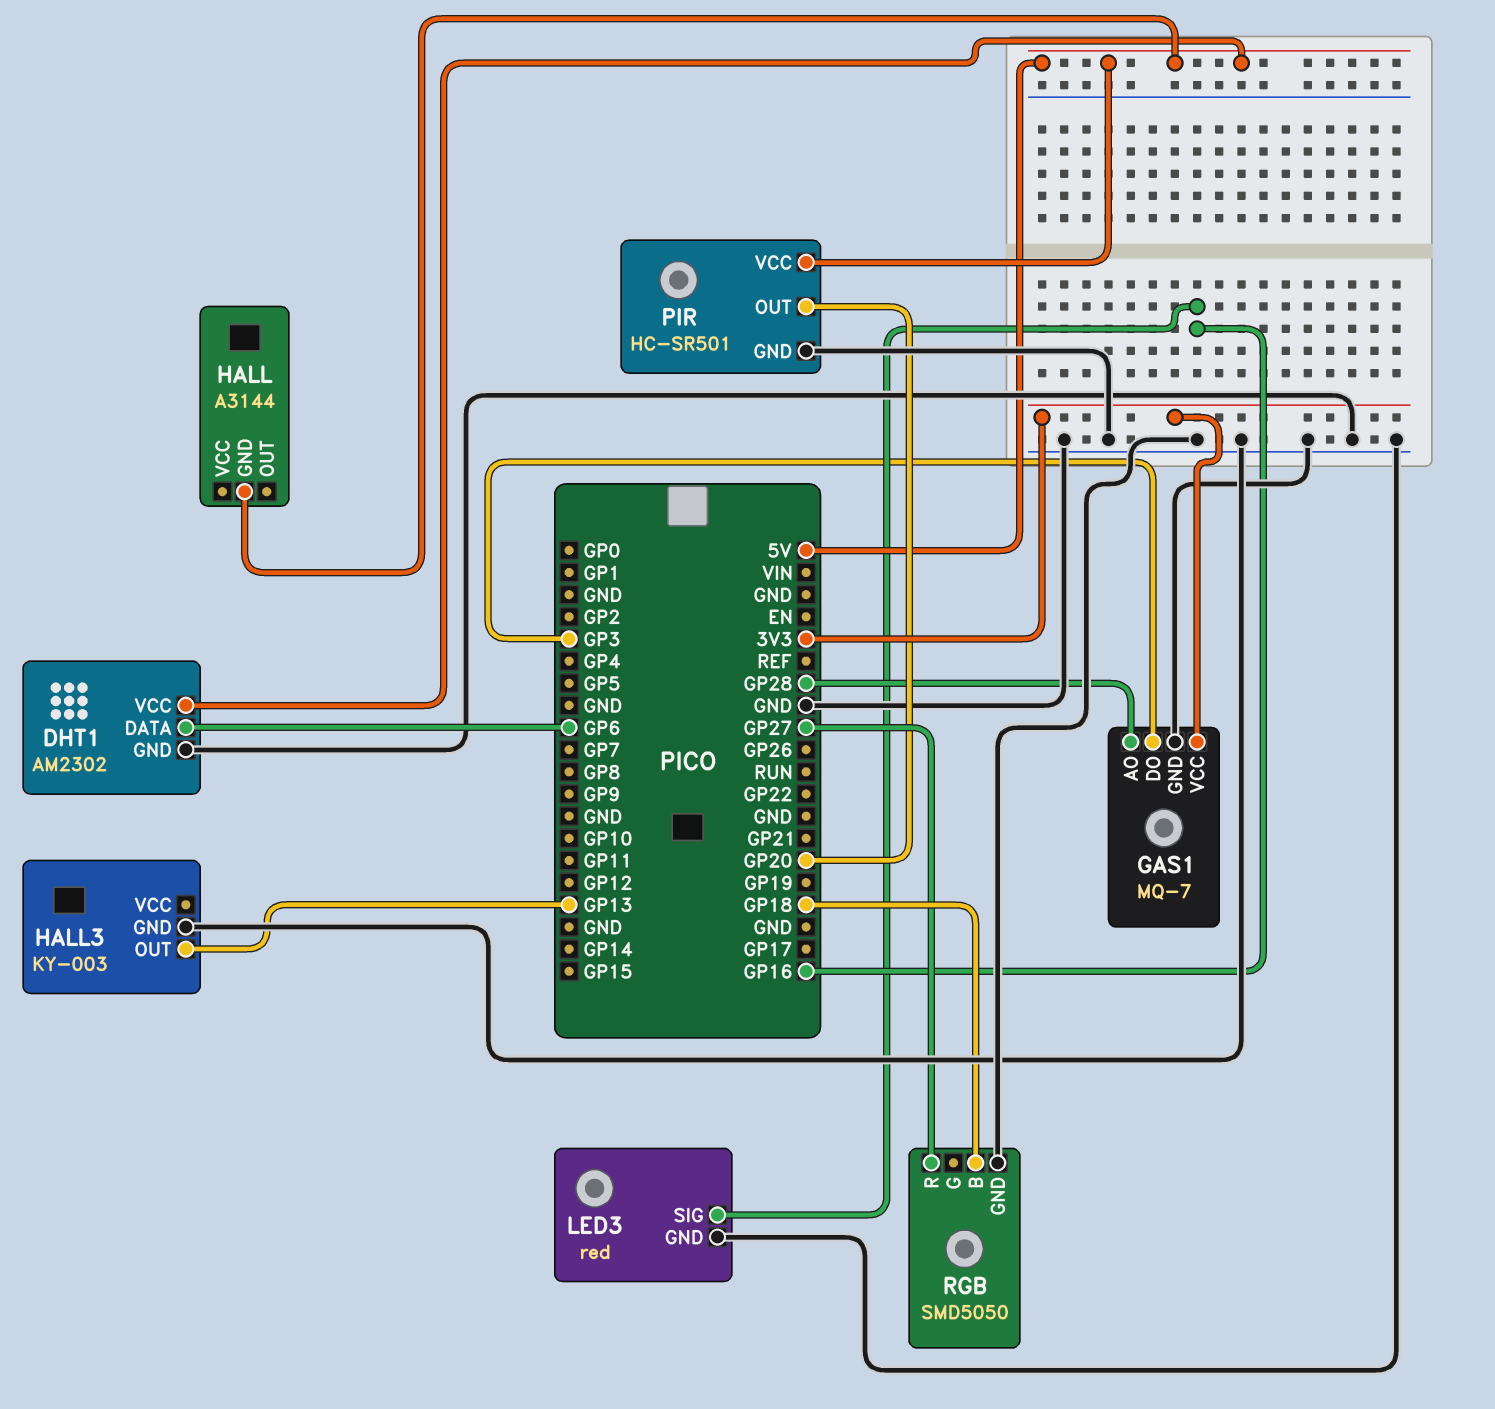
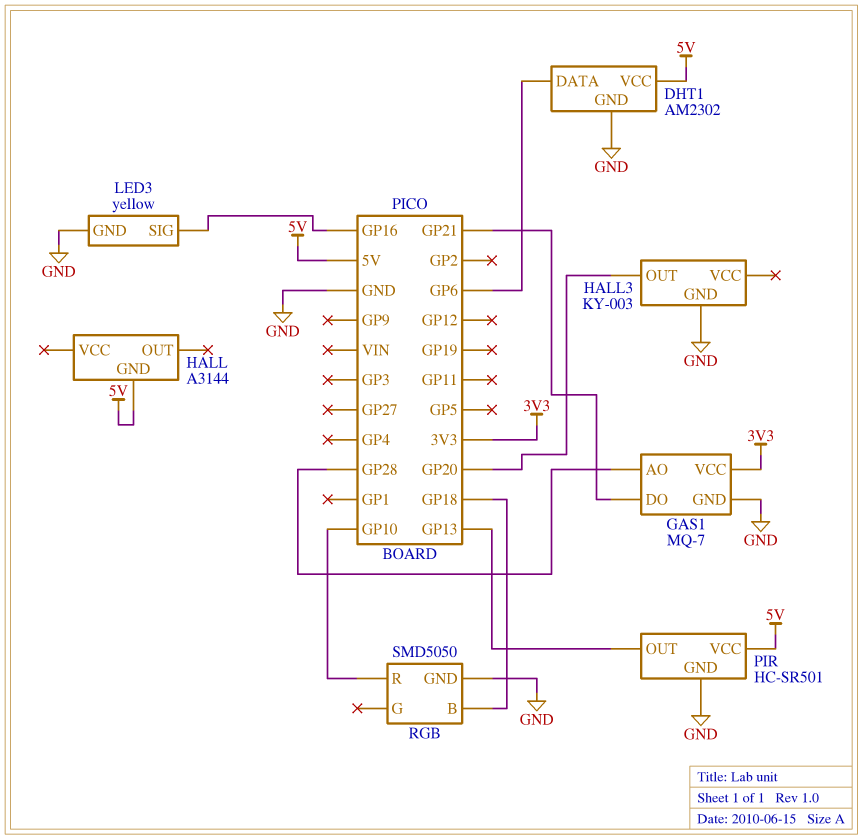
GAS1 pin DO: GP3 -> GP21
HALL3 pin OUT: GP13 -> GP20
LED3: red -> yellow
PIR pin OUT: GP20 -> GP13
RGB pin R: GP27 -> GP10

